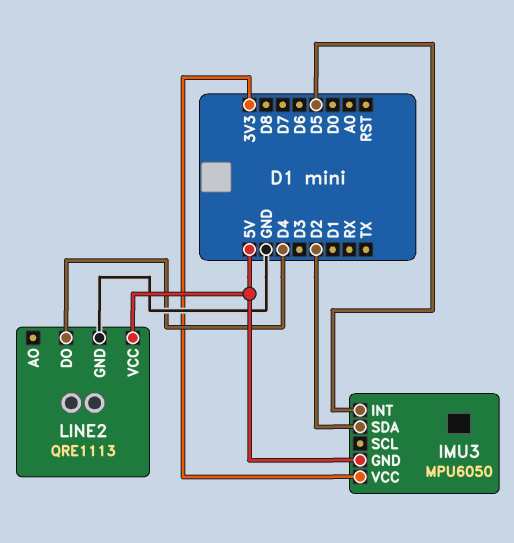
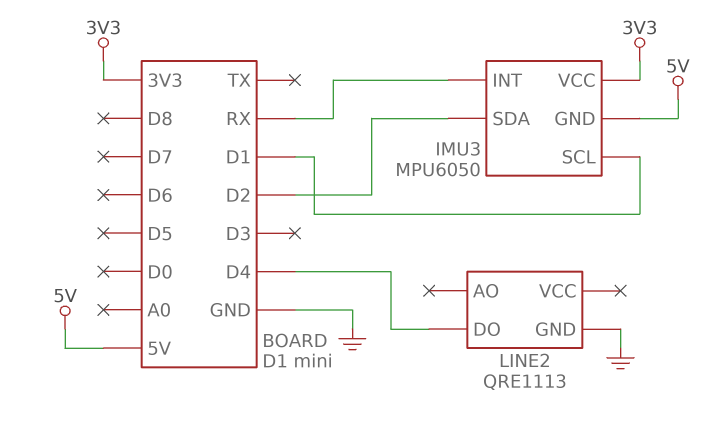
IMU3 pin INT: D5 -> RX
IMU3 pin SCL: none -> D1
LINE2 pin VCC: 5V -> none

